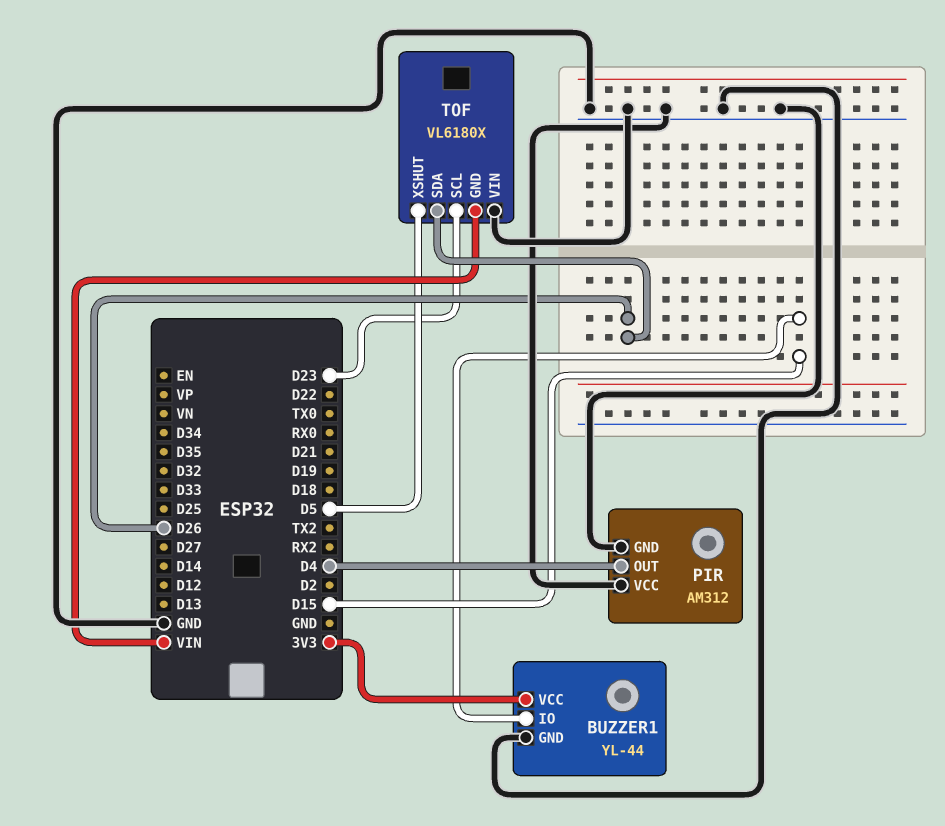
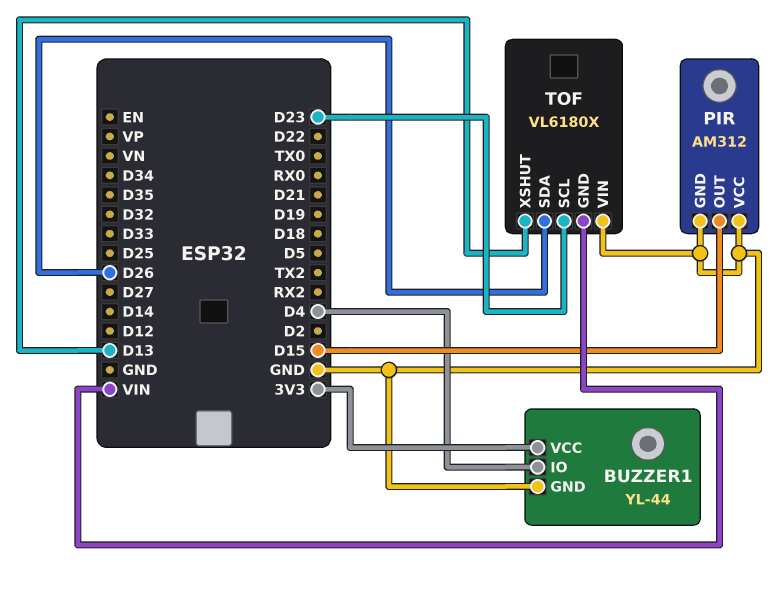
BUZZER1 pin IO: D15 -> D4
PIR pin OUT: D4 -> D15
TOF pin XSHUT: D5 -> D13

